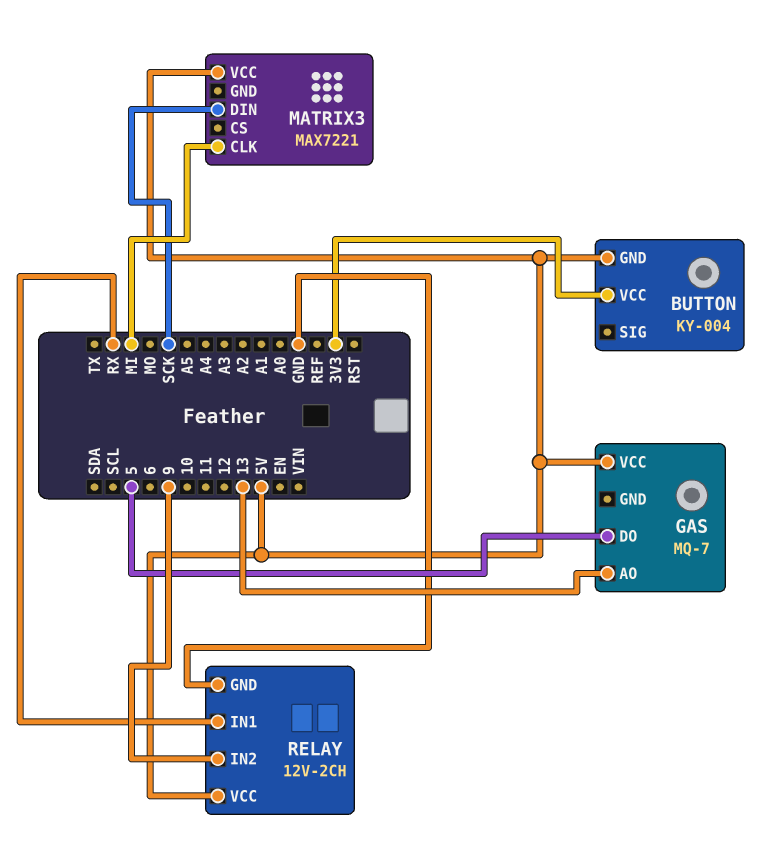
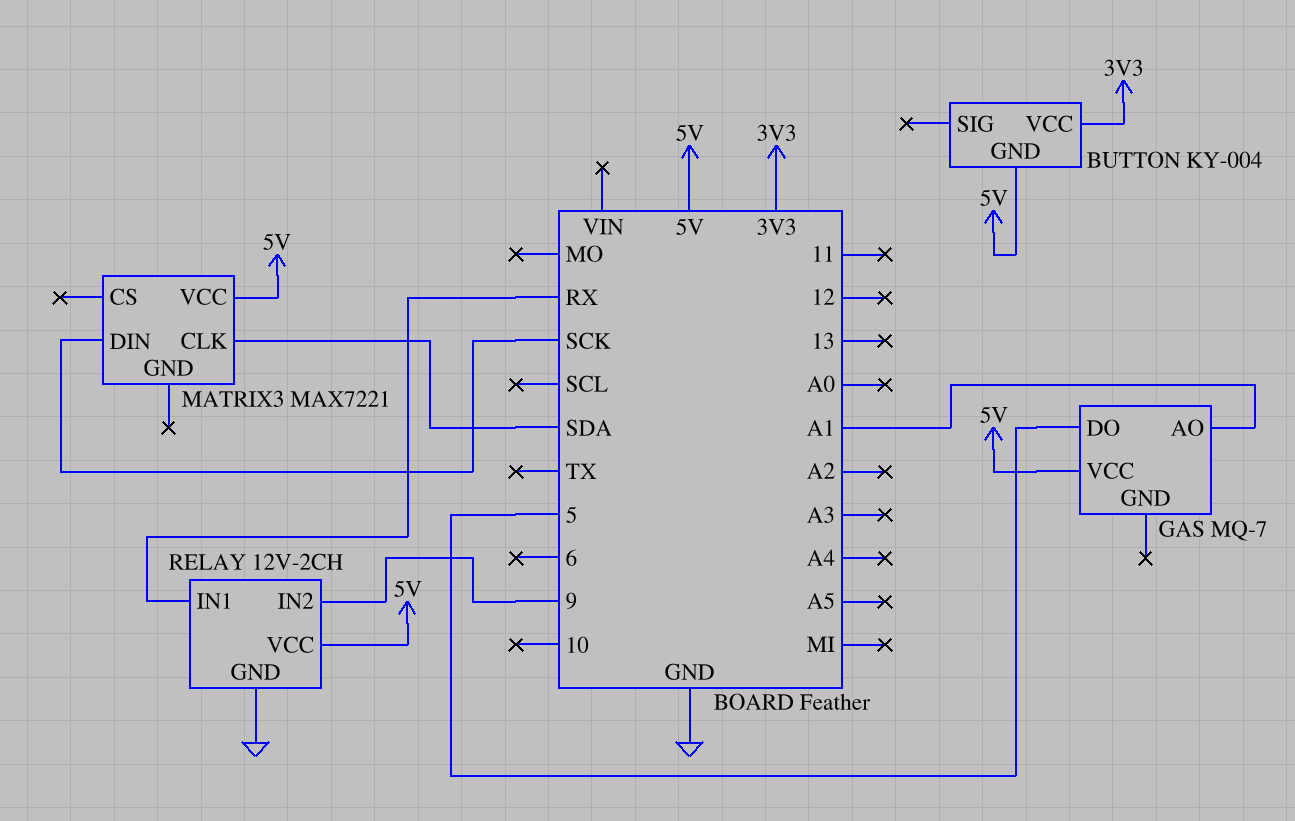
GAS pin AO: 13 -> A1
MATRIX3 pin CLK: MI -> SDA

